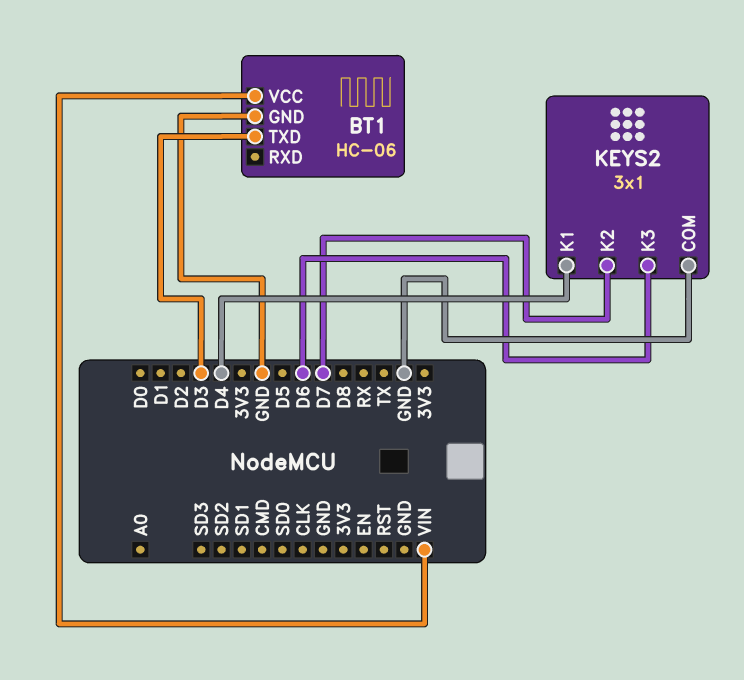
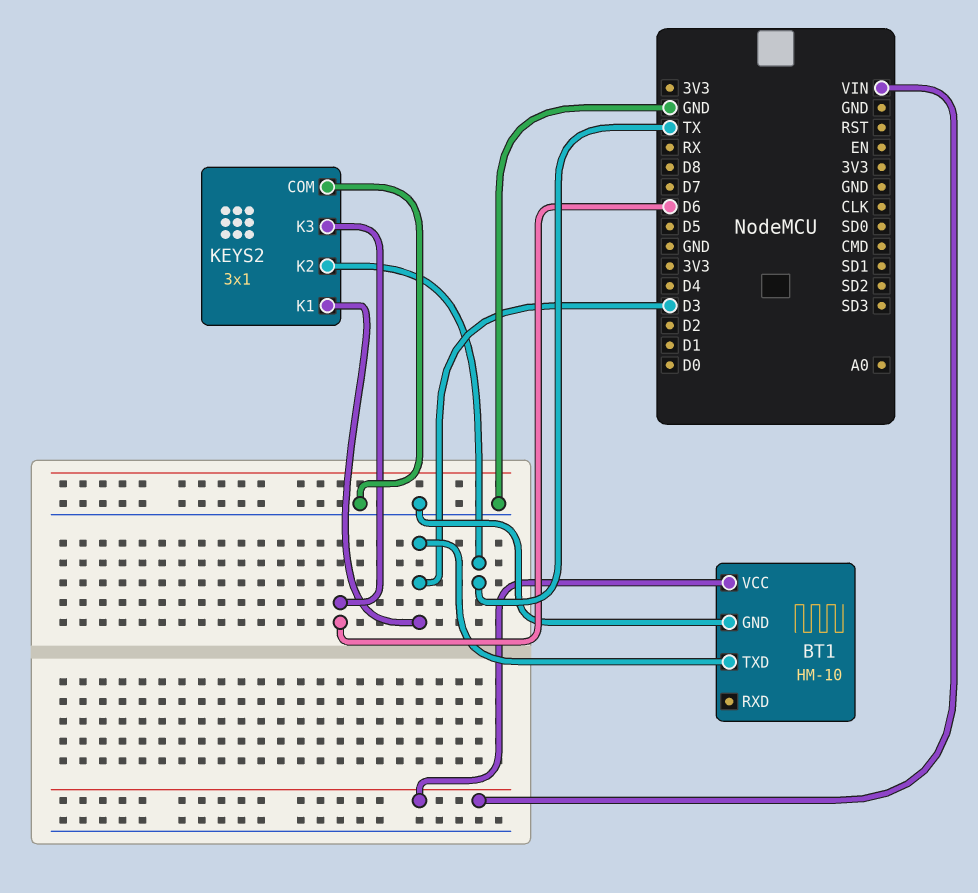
BT1: HC-06 -> HM-10
KEYS2 pin K1: D4 -> D3
KEYS2 pin K2: D7 -> TX

